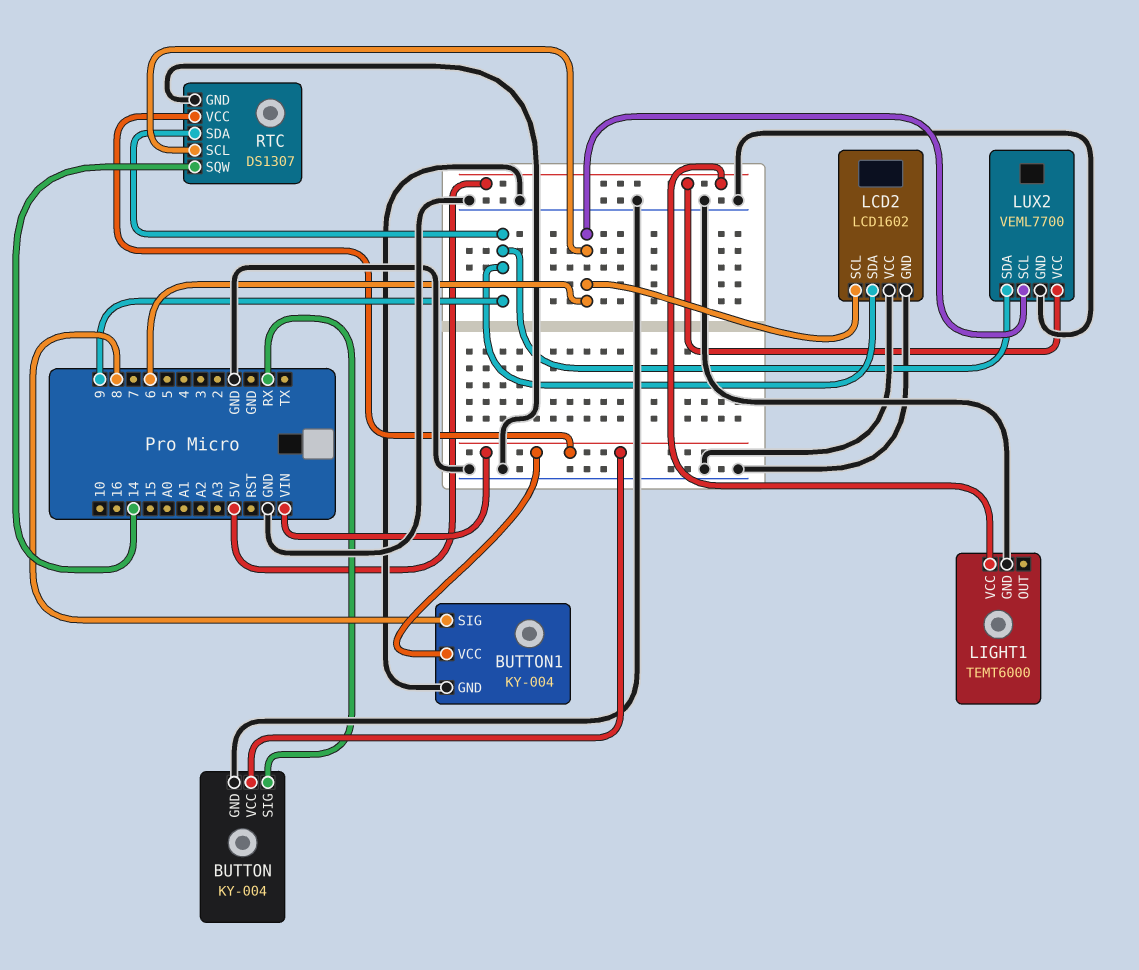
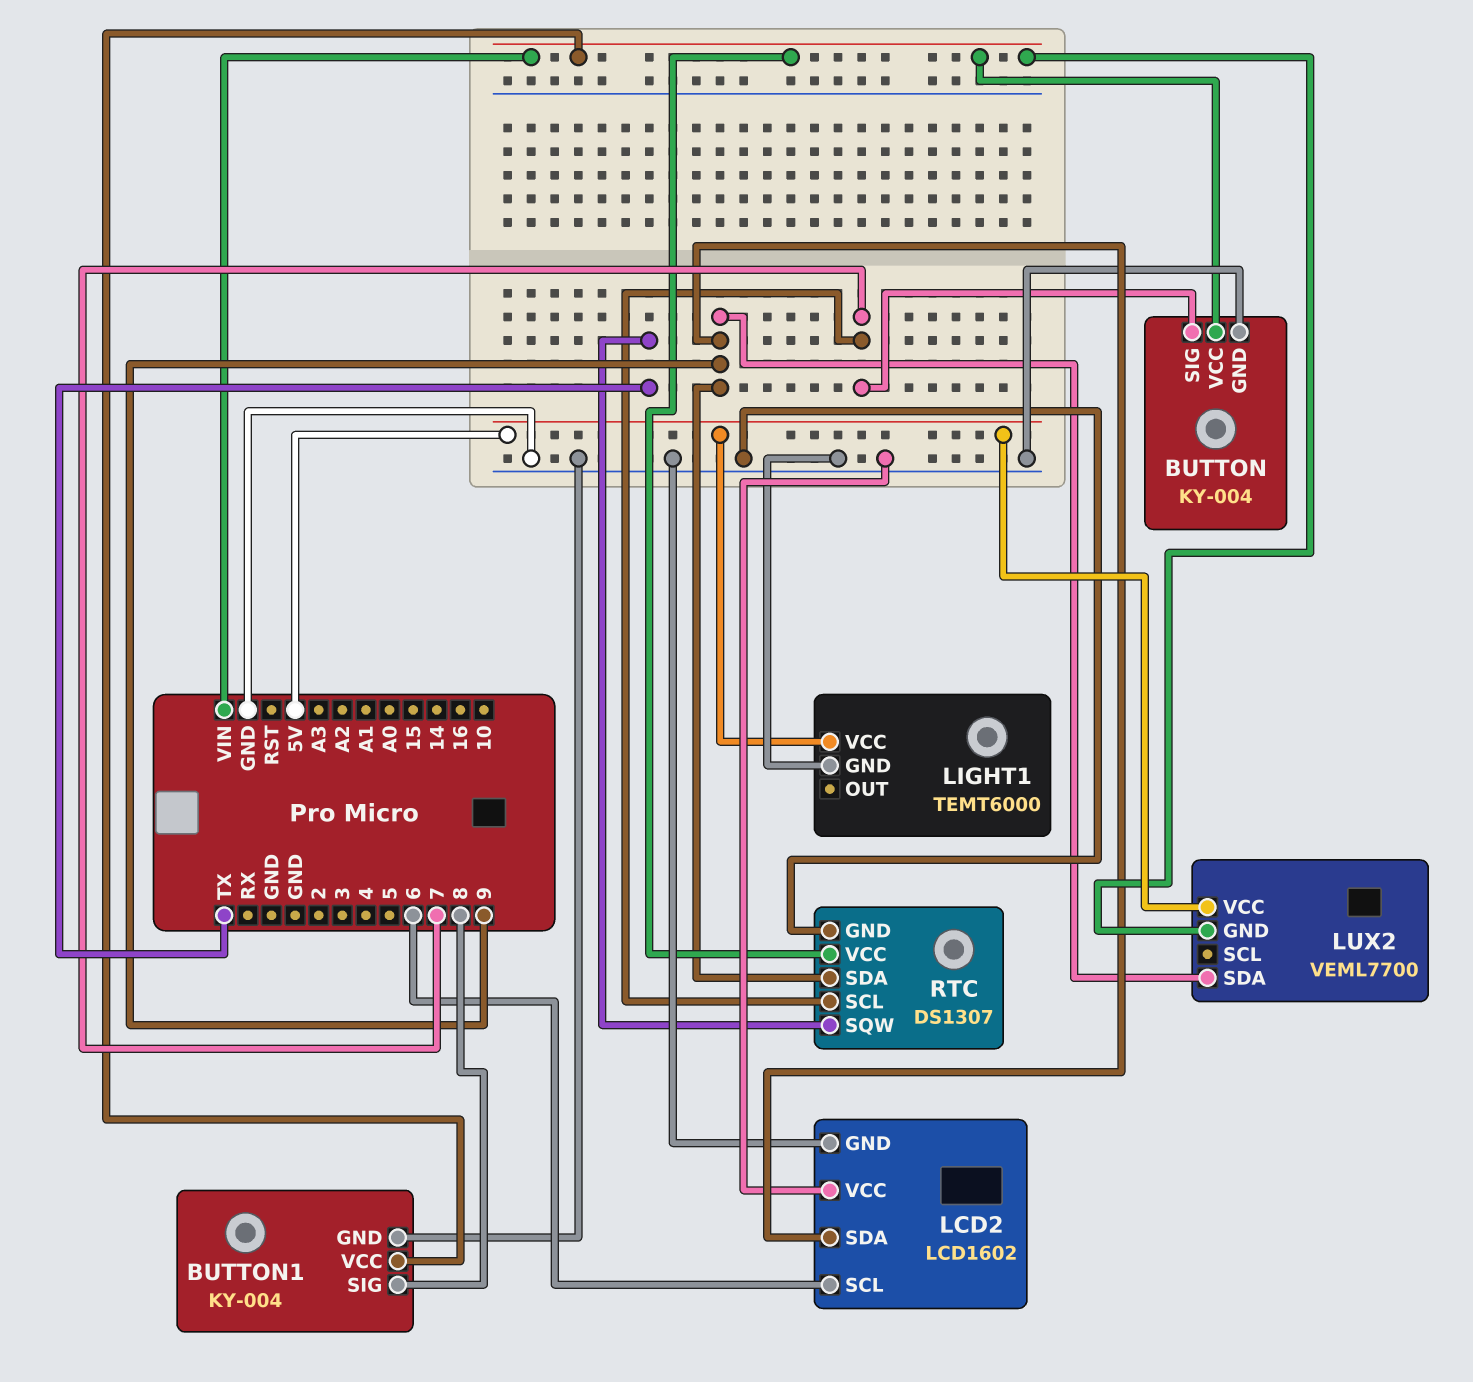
BUTTON pin SIG: RX -> 7
LUX2 pin GND: GND -> VIN
LUX2 pin SCL: 6 -> none
RTC pin SCL: 6 -> 7
RTC pin SQW: 14 -> TX

